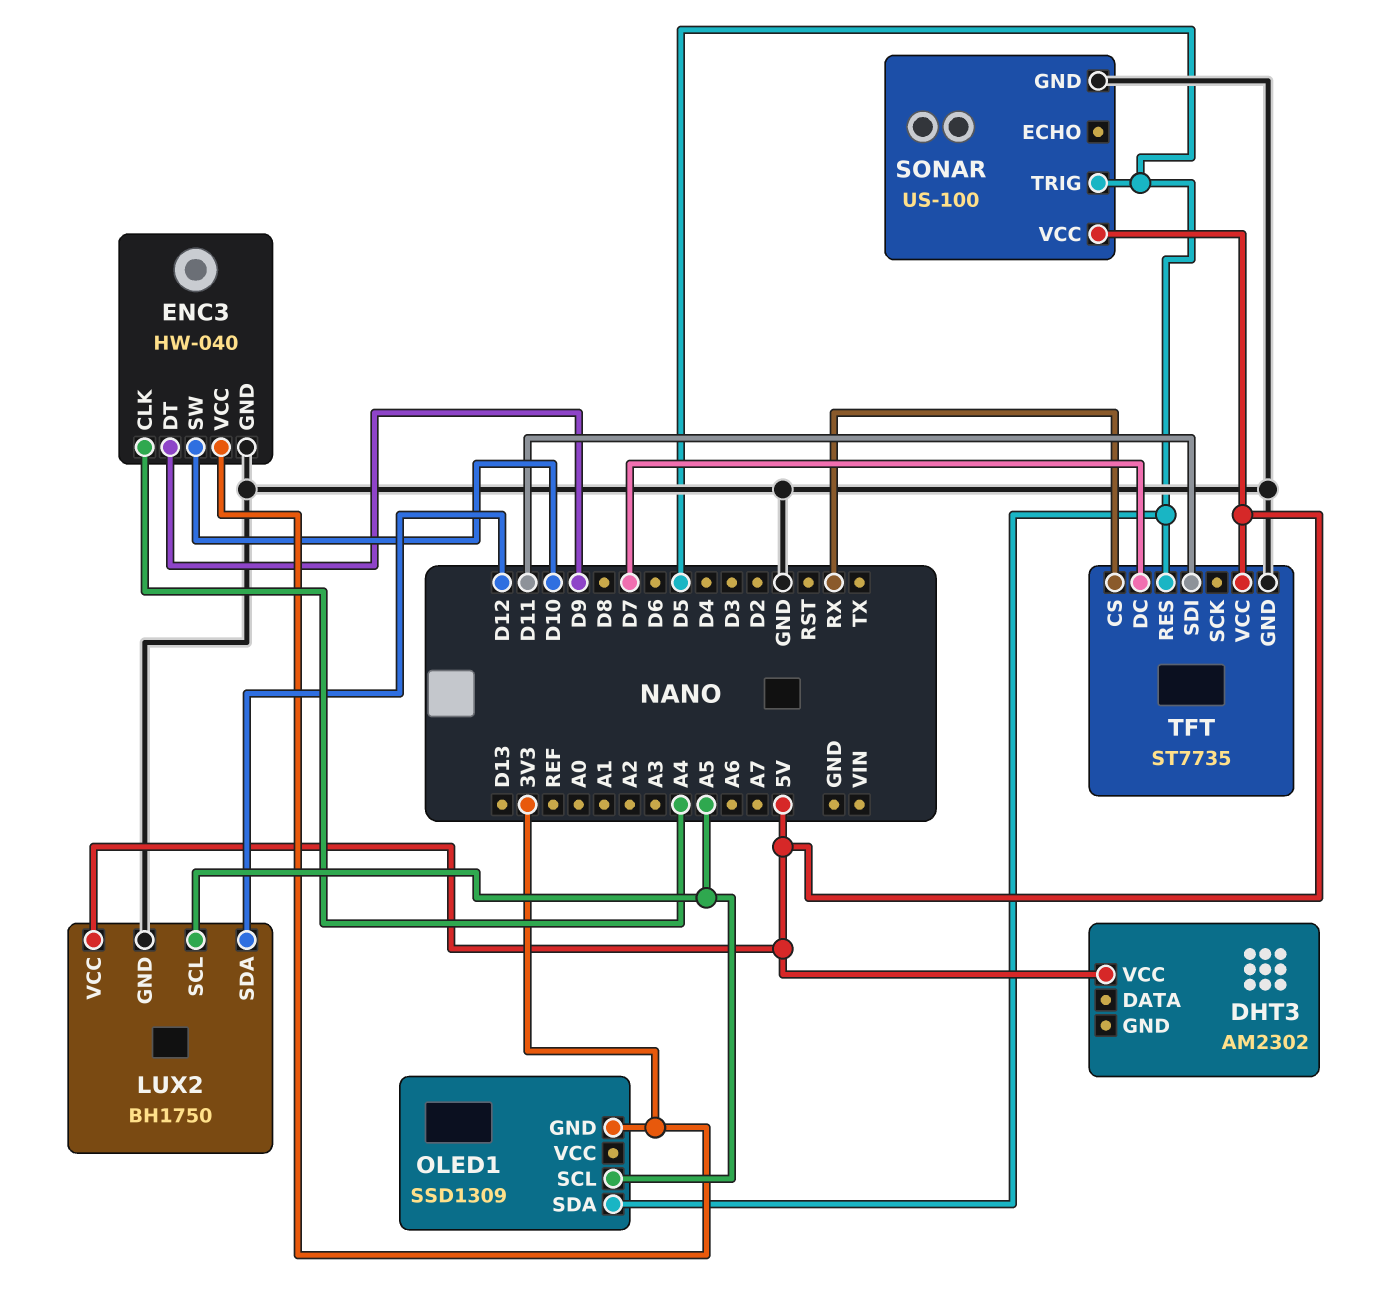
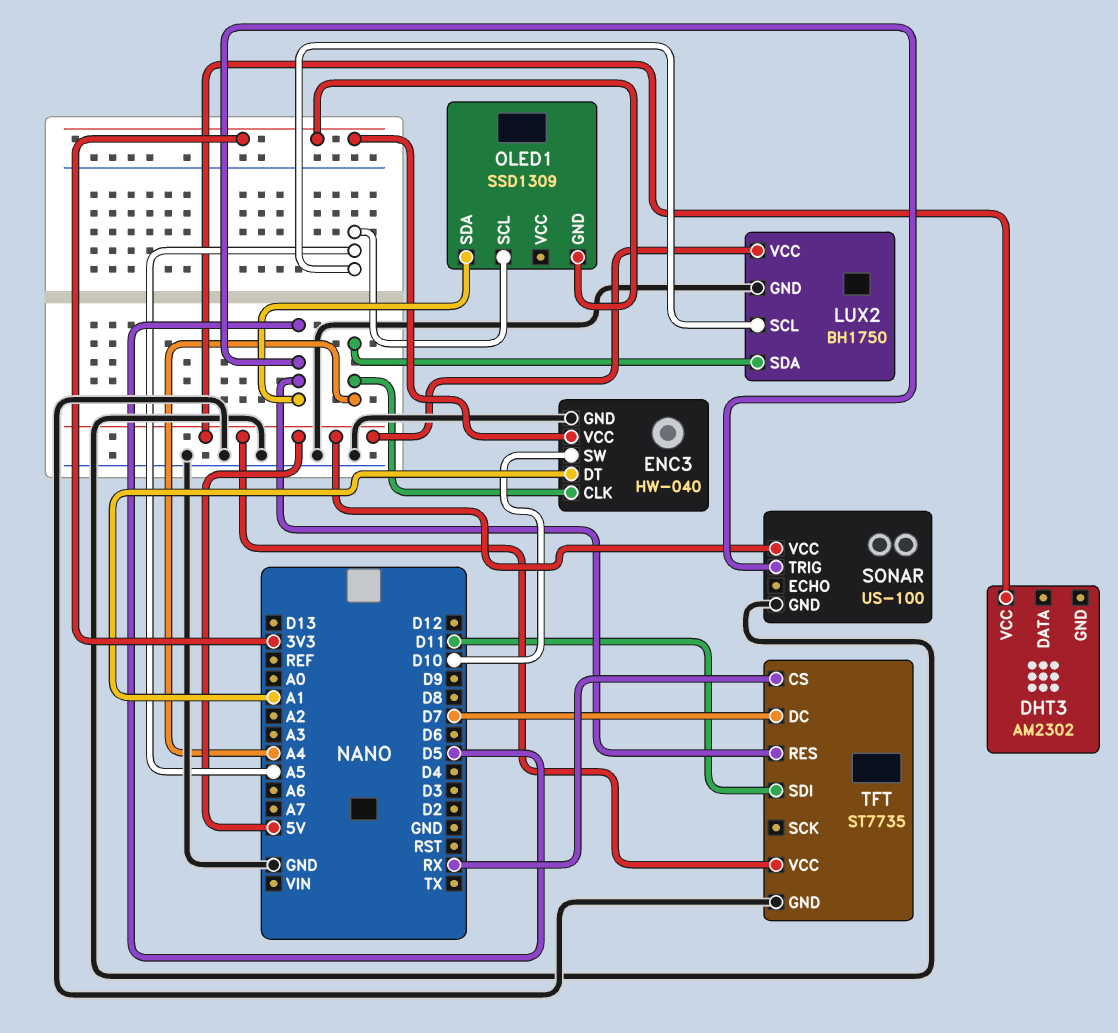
ENC3 pin DT: D9 -> A1
LUX2 pin SDA: D12 -> A4

